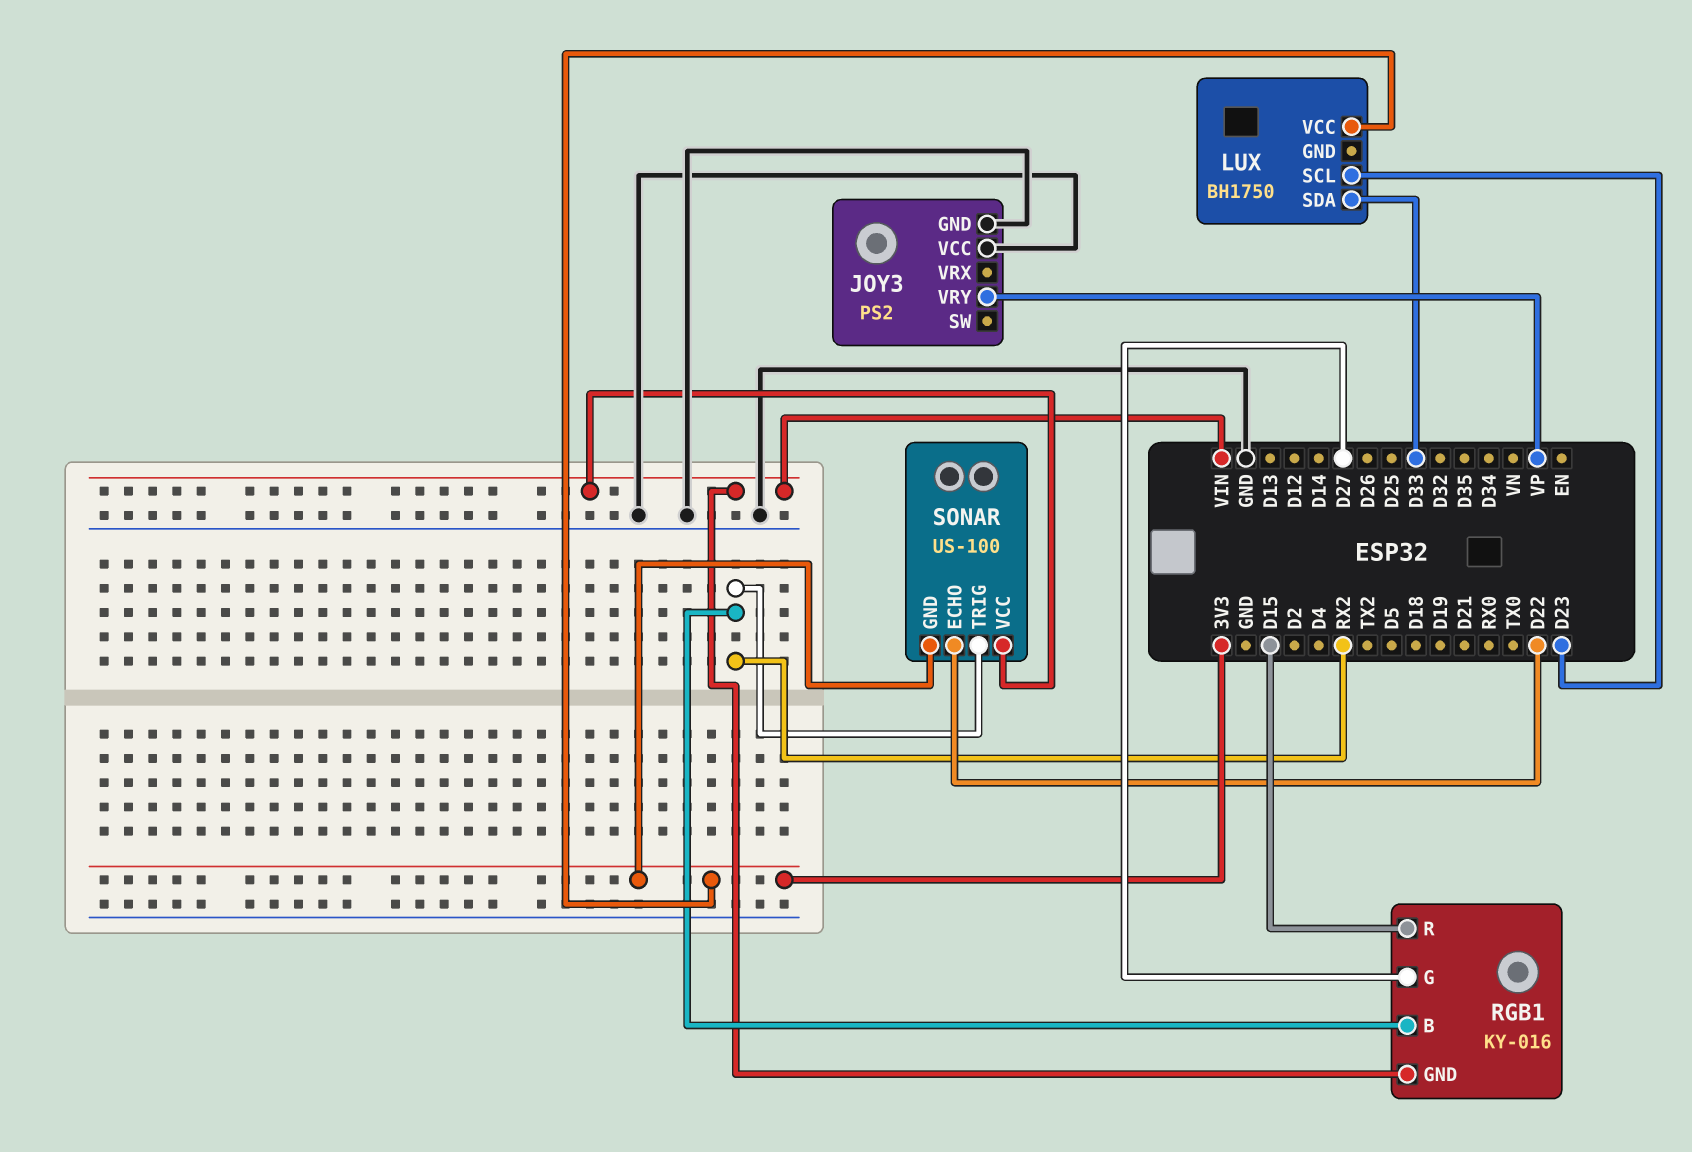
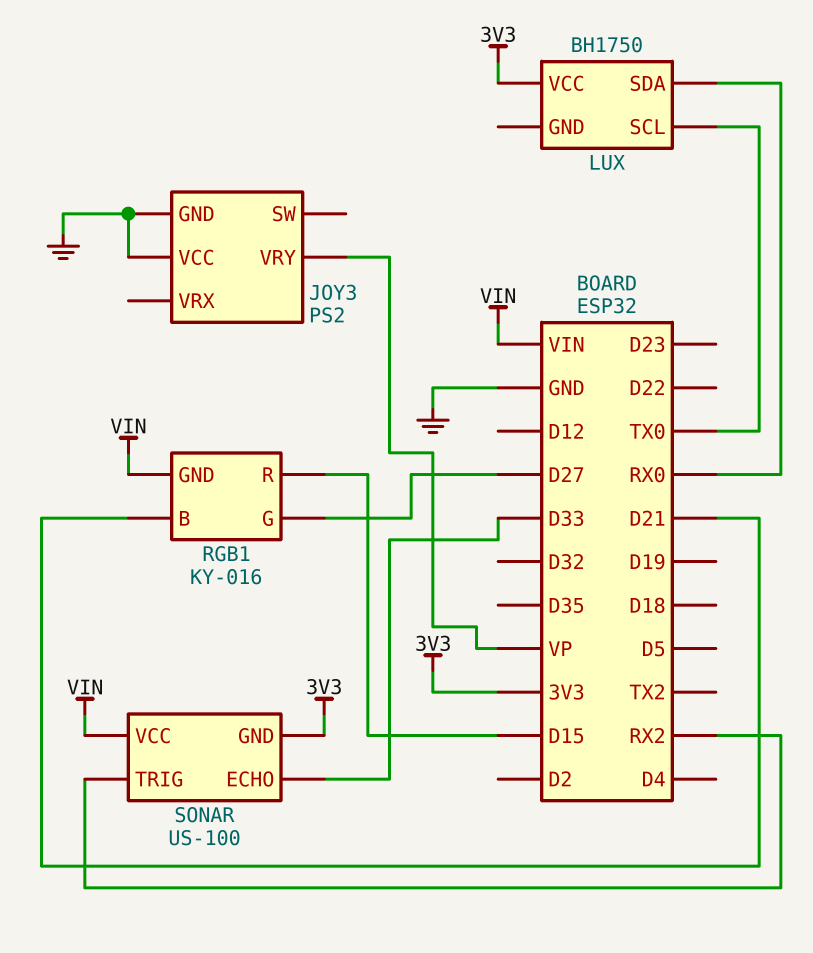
LUX pin SCL: D23 -> TX0
LUX pin SDA: D33 -> RX0
RGB1 pin B: RX2 -> D21
SONAR pin ECHO: D22 -> D33

